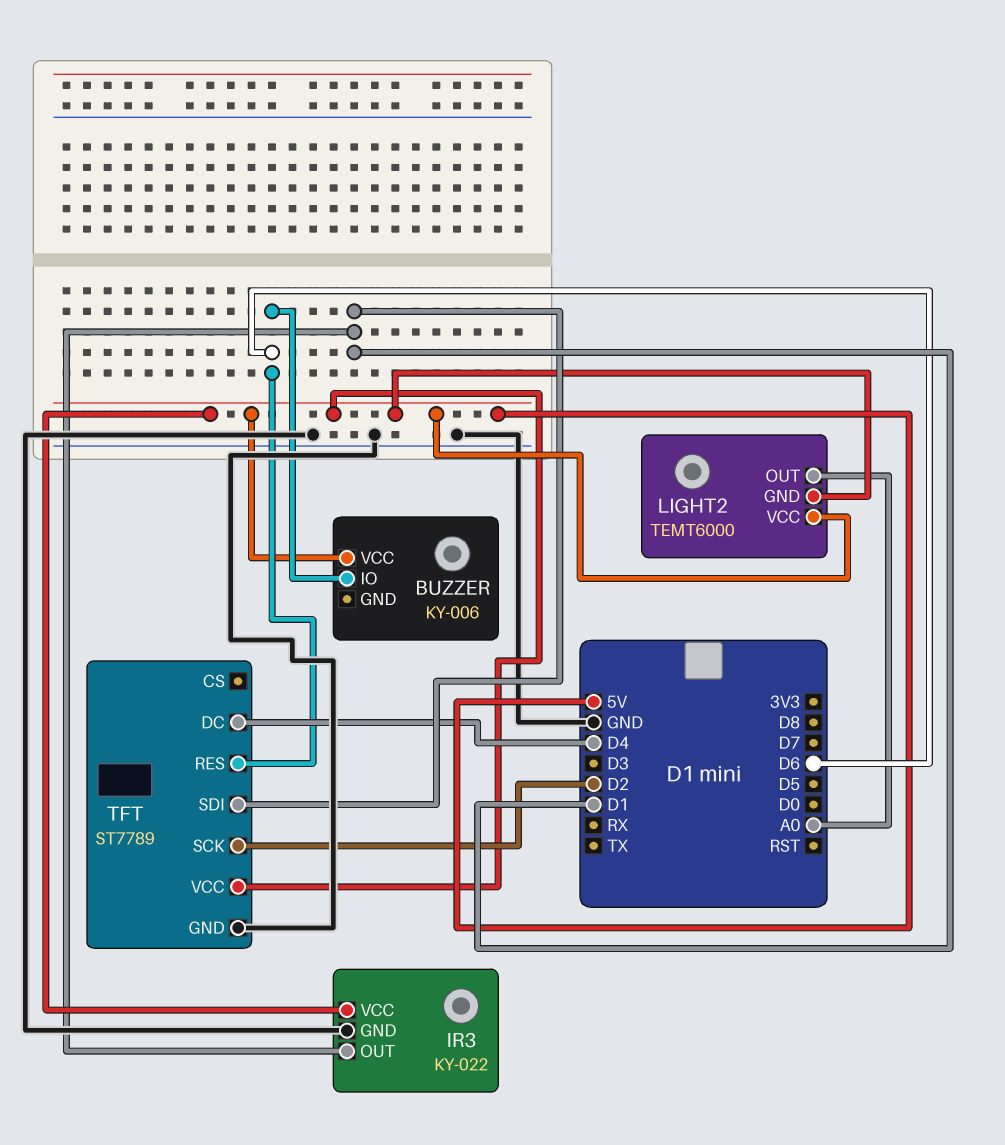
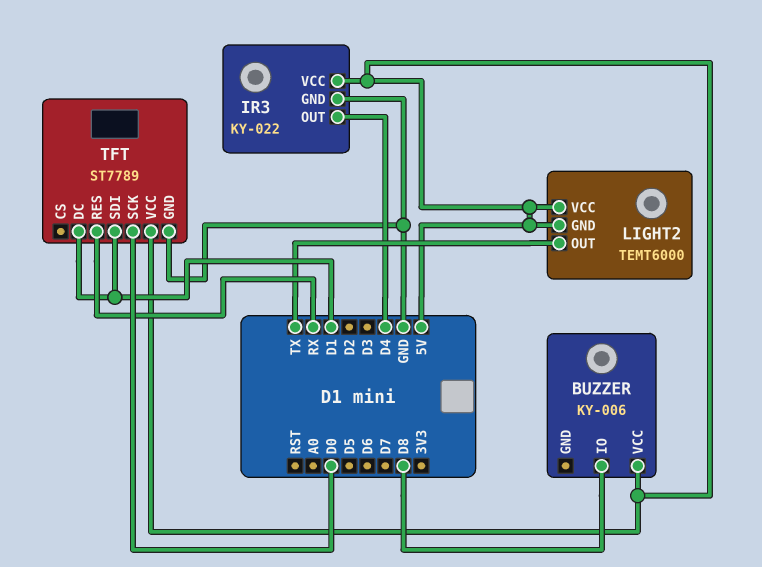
BUZZER pin IO: D6 -> D8
IR3 pin OUT: D1 -> D4
LIGHT2 pin OUT: A0 -> TX
TFT pin DC: D4 -> D1
TFT pin RES: D6 -> RX
TFT pin SCK: D2 -> D0

